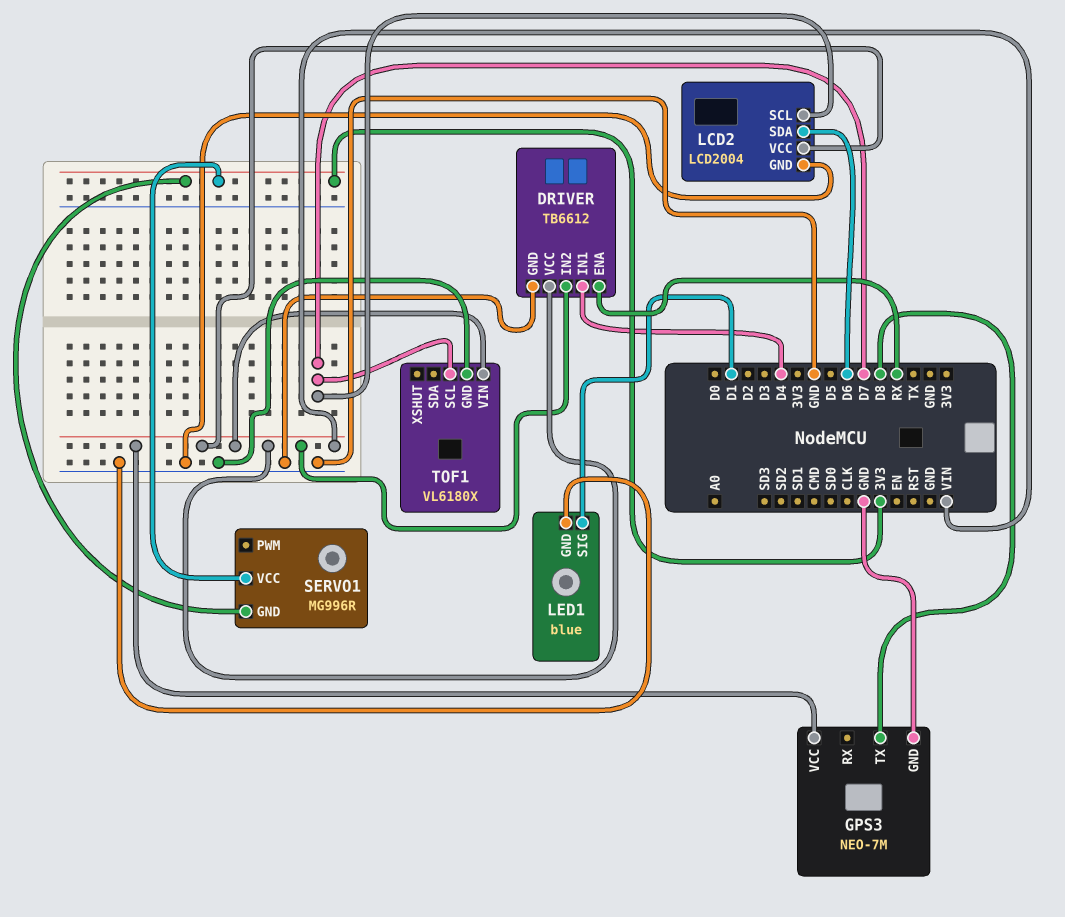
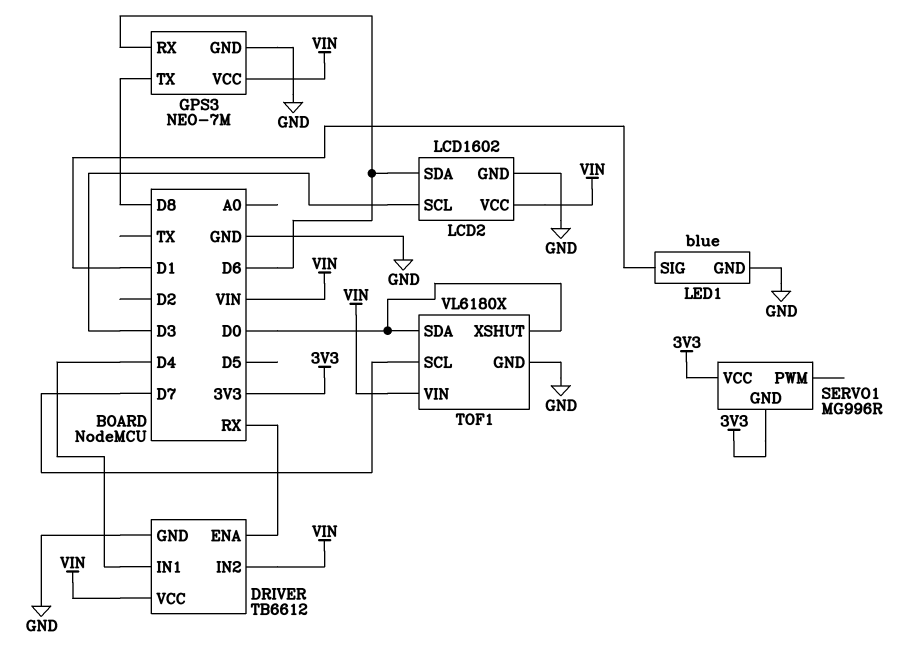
GPS3 pin RX: none -> D6
LCD2: LCD2004 -> LCD1602
LCD2 pin SCL: D7 -> D3
TOF1 pin SDA: none -> D0
TOF1 pin XSHUT: none -> D0

